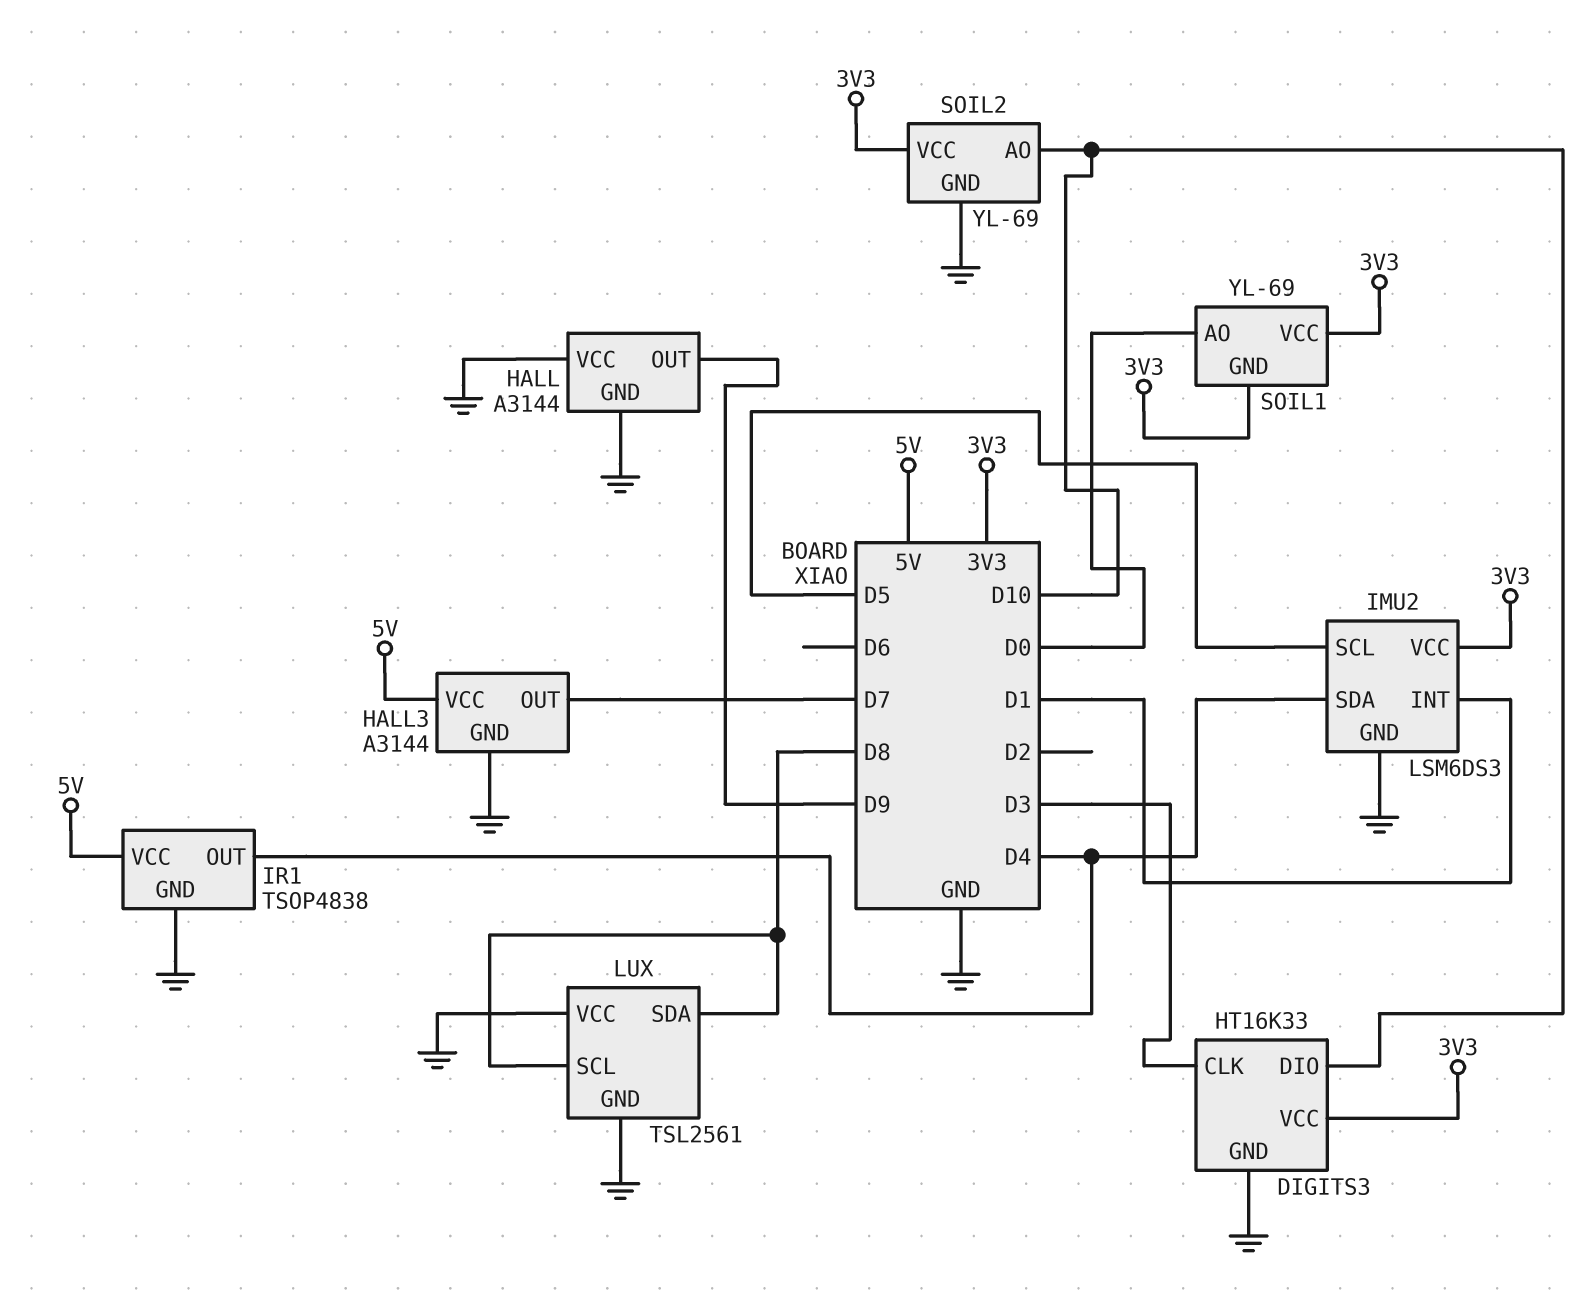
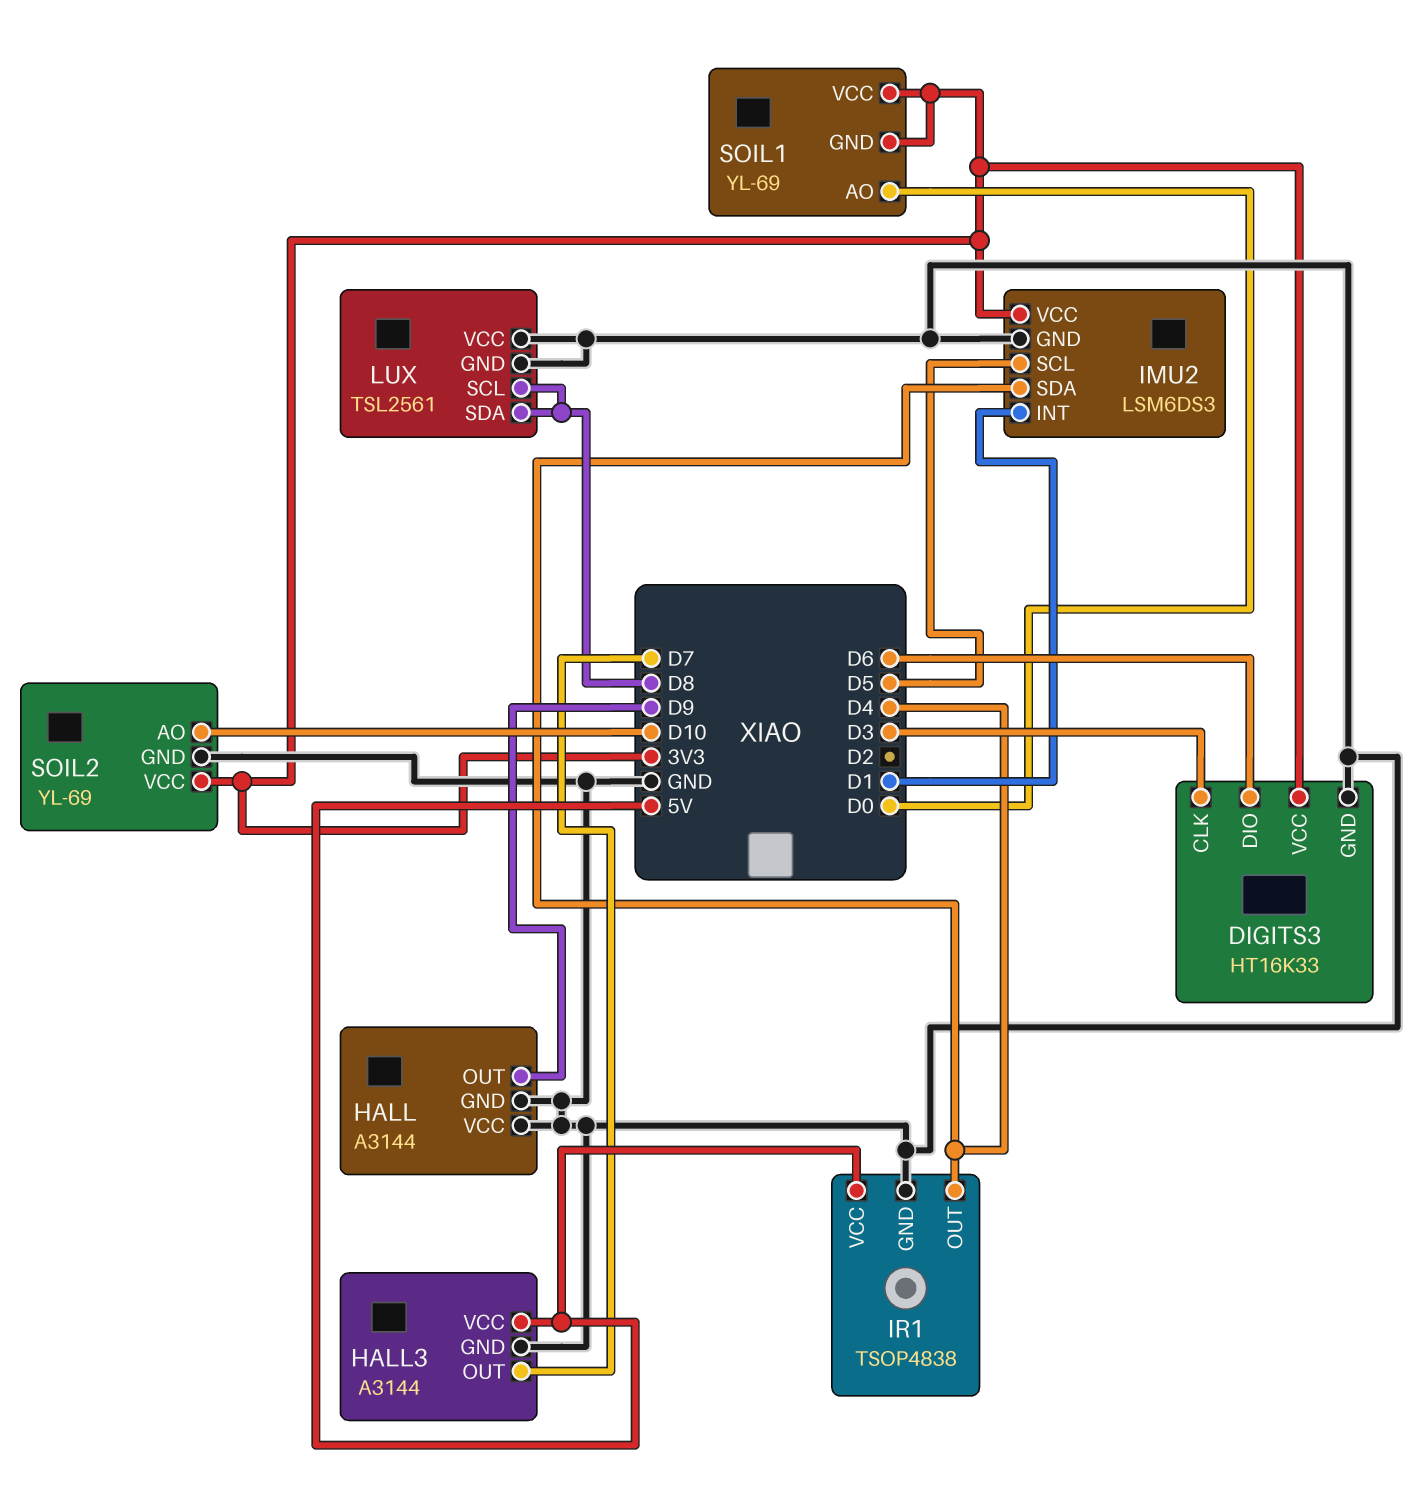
DIGITS3 pin DIO: D10 -> D6

